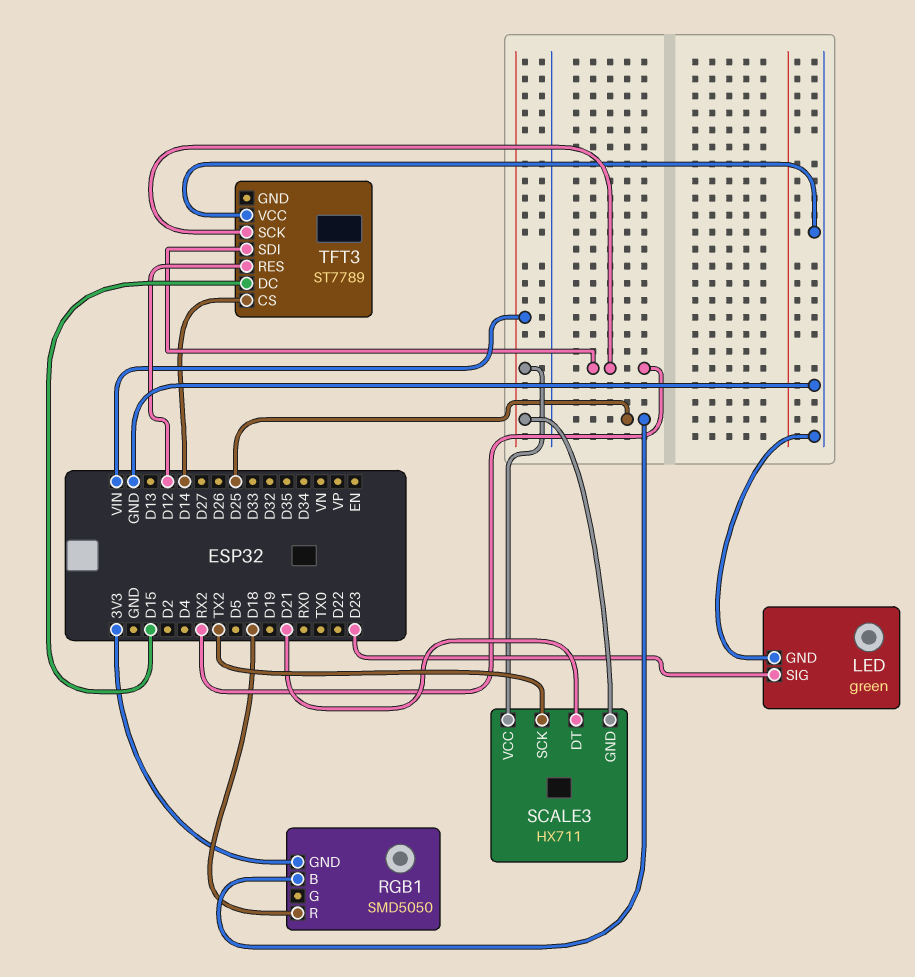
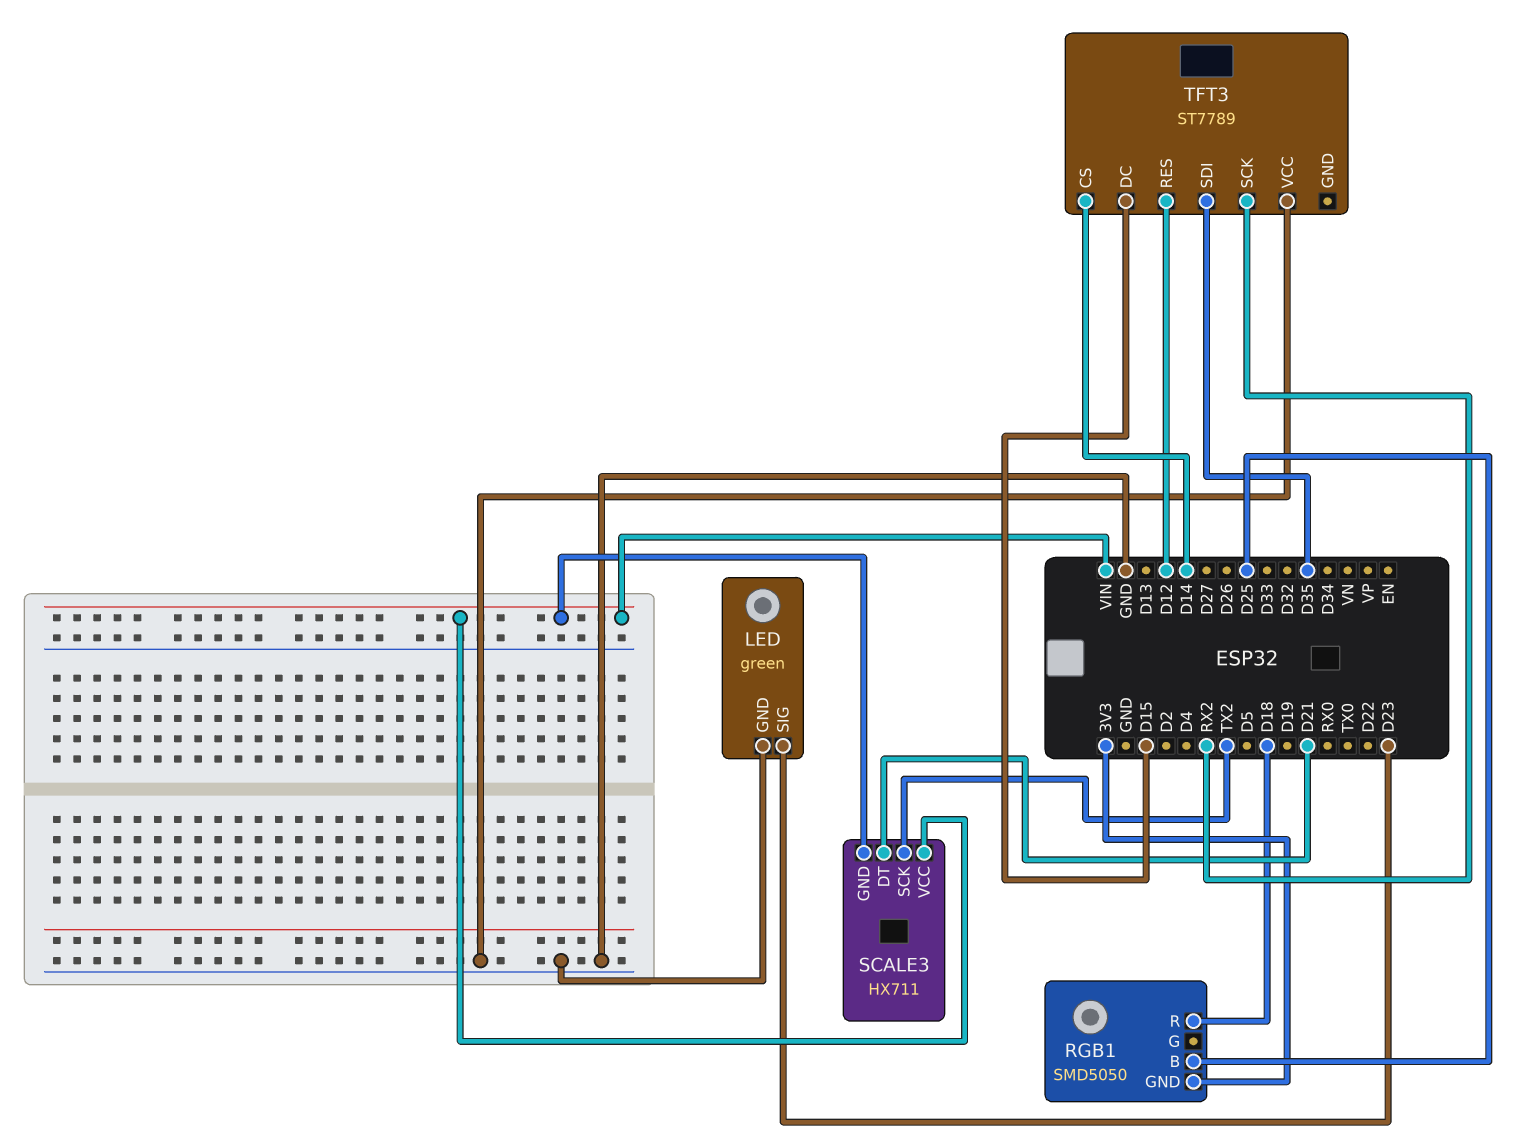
TFT3 pin SDI: RX2 -> D35

